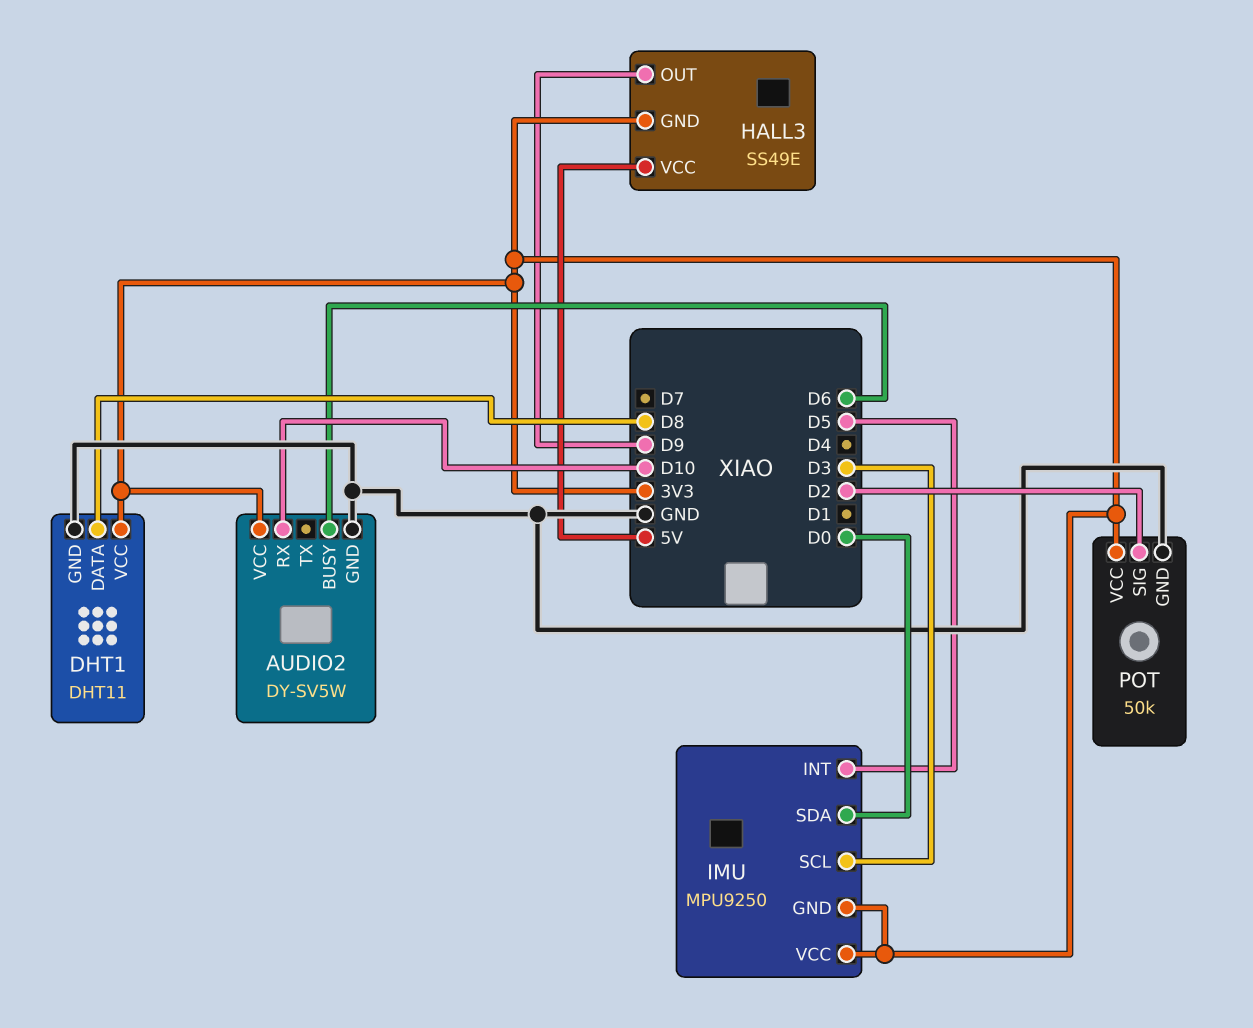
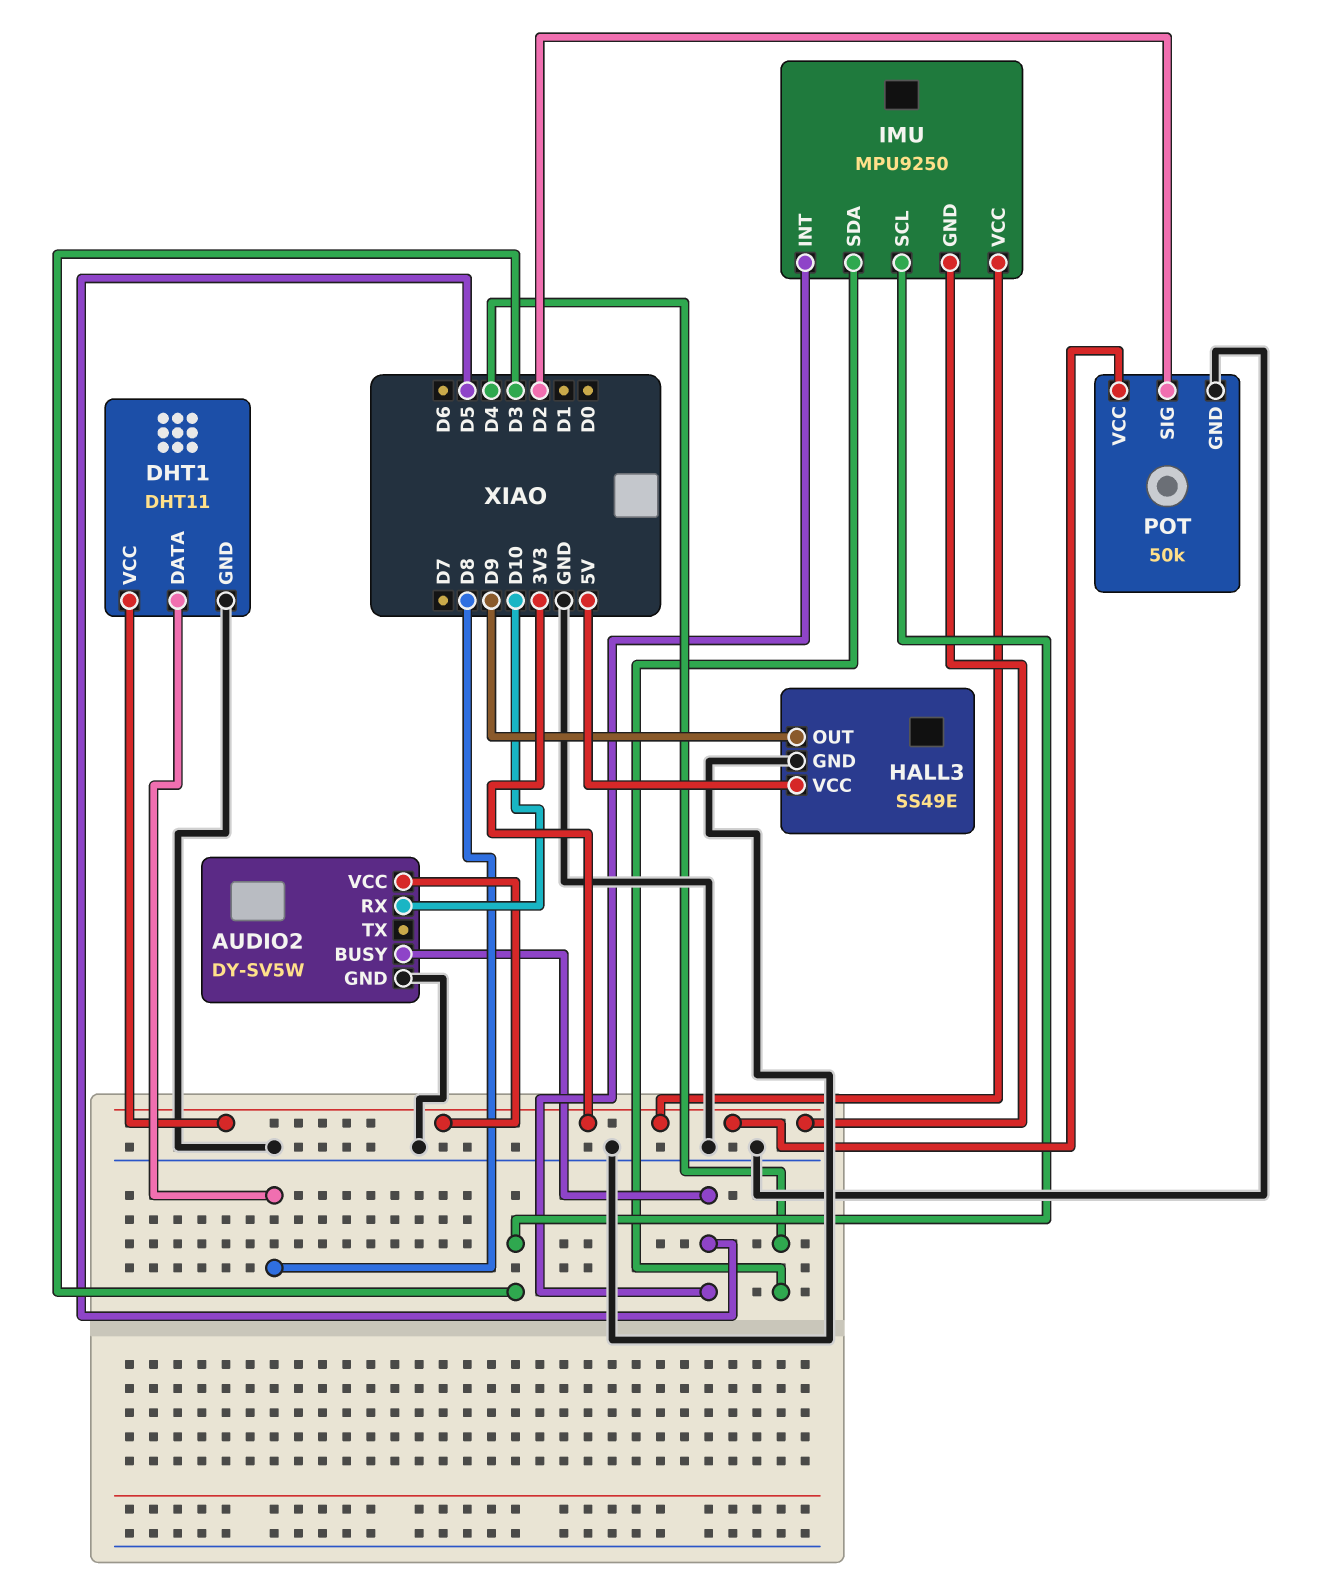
AUDIO2 pin BUSY: D6 -> D5
HALL3 pin GND: 3V3 -> GND
IMU pin SDA: D0 -> D4

